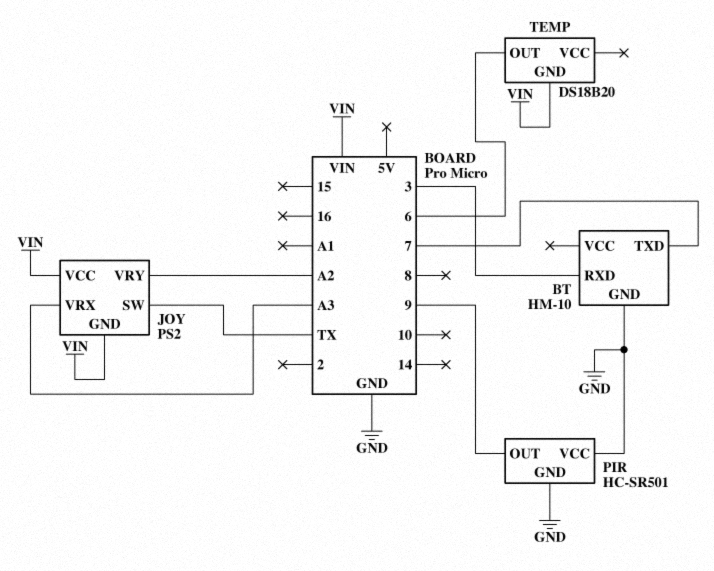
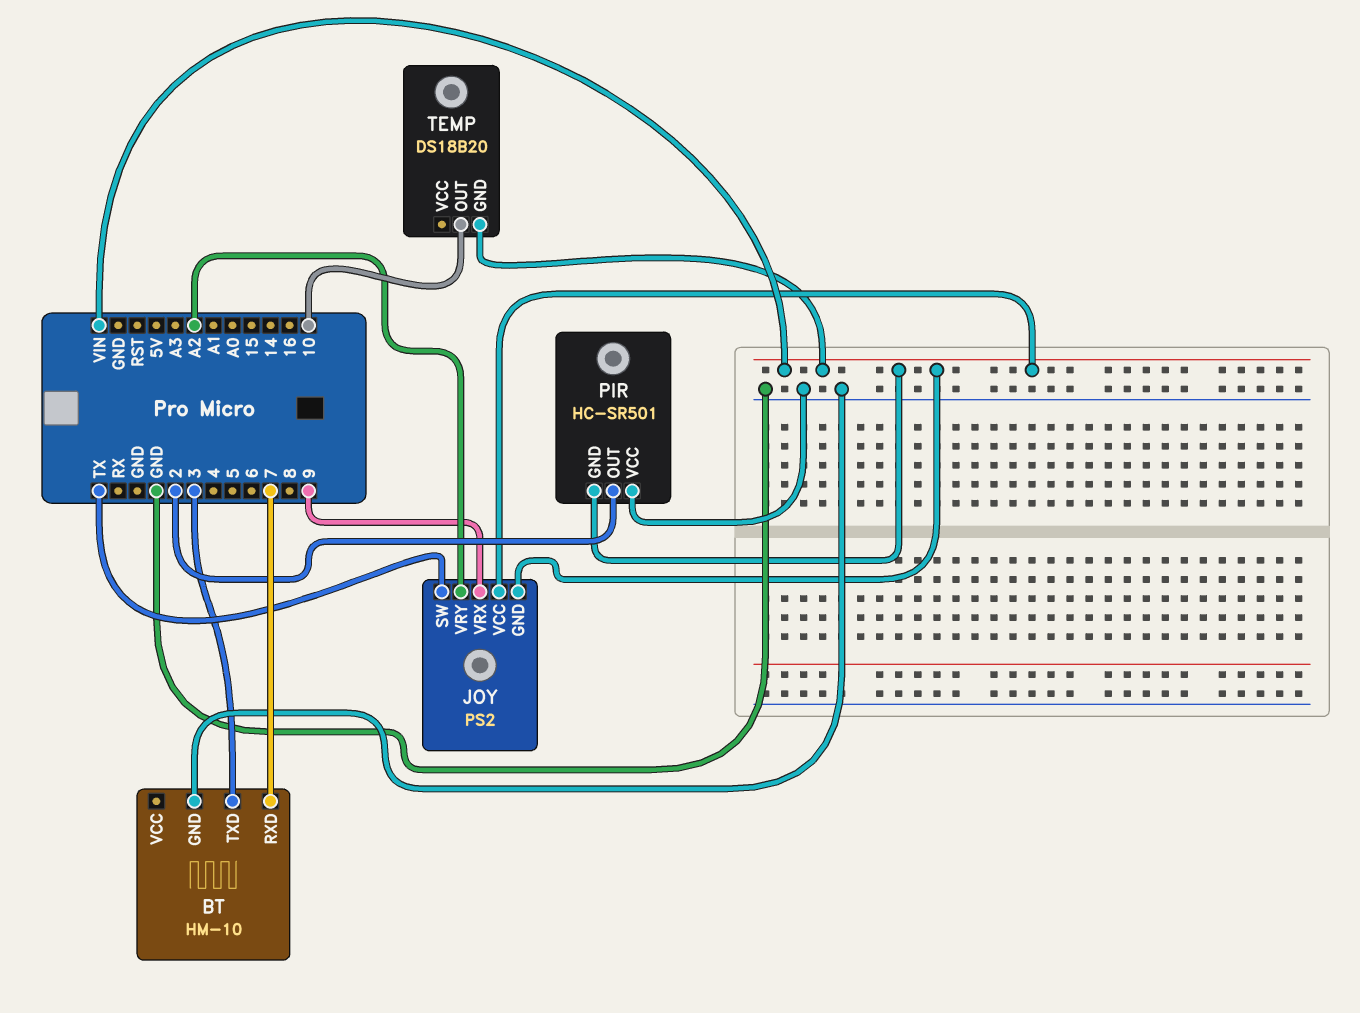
BT pin RXD: 3 -> 7
BT pin TXD: 7 -> 3
JOY pin VRX: A3 -> 9
PIR pin GND: GND -> VIN
PIR pin OUT: 9 -> 2
TEMP pin OUT: 6 -> 10

